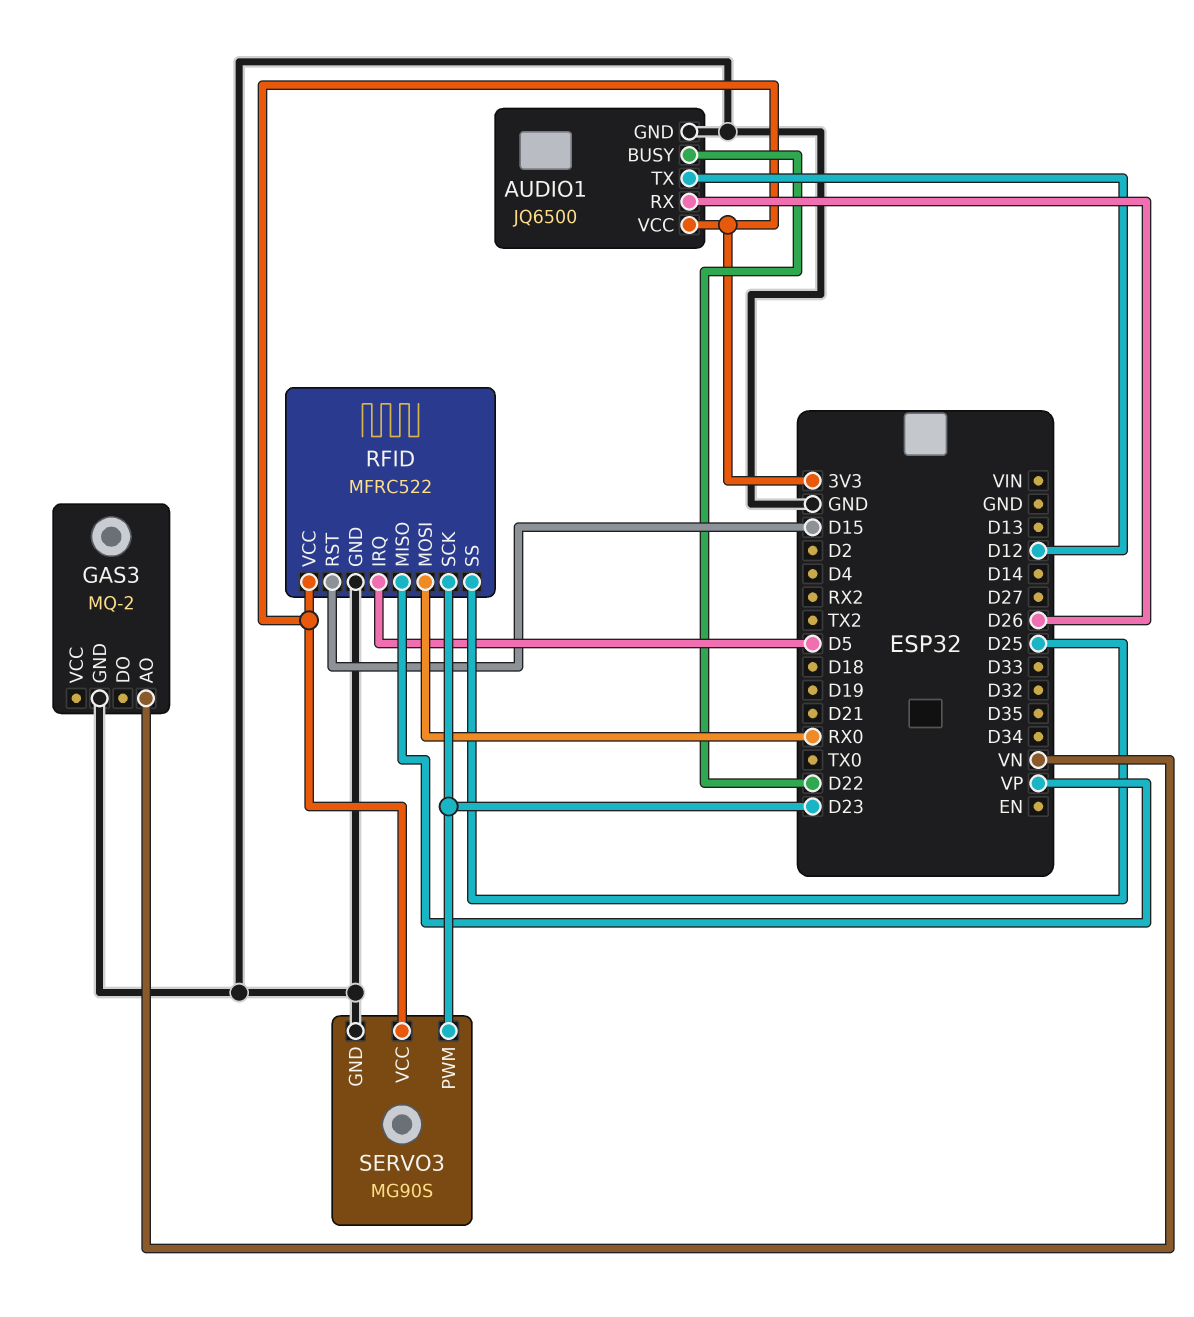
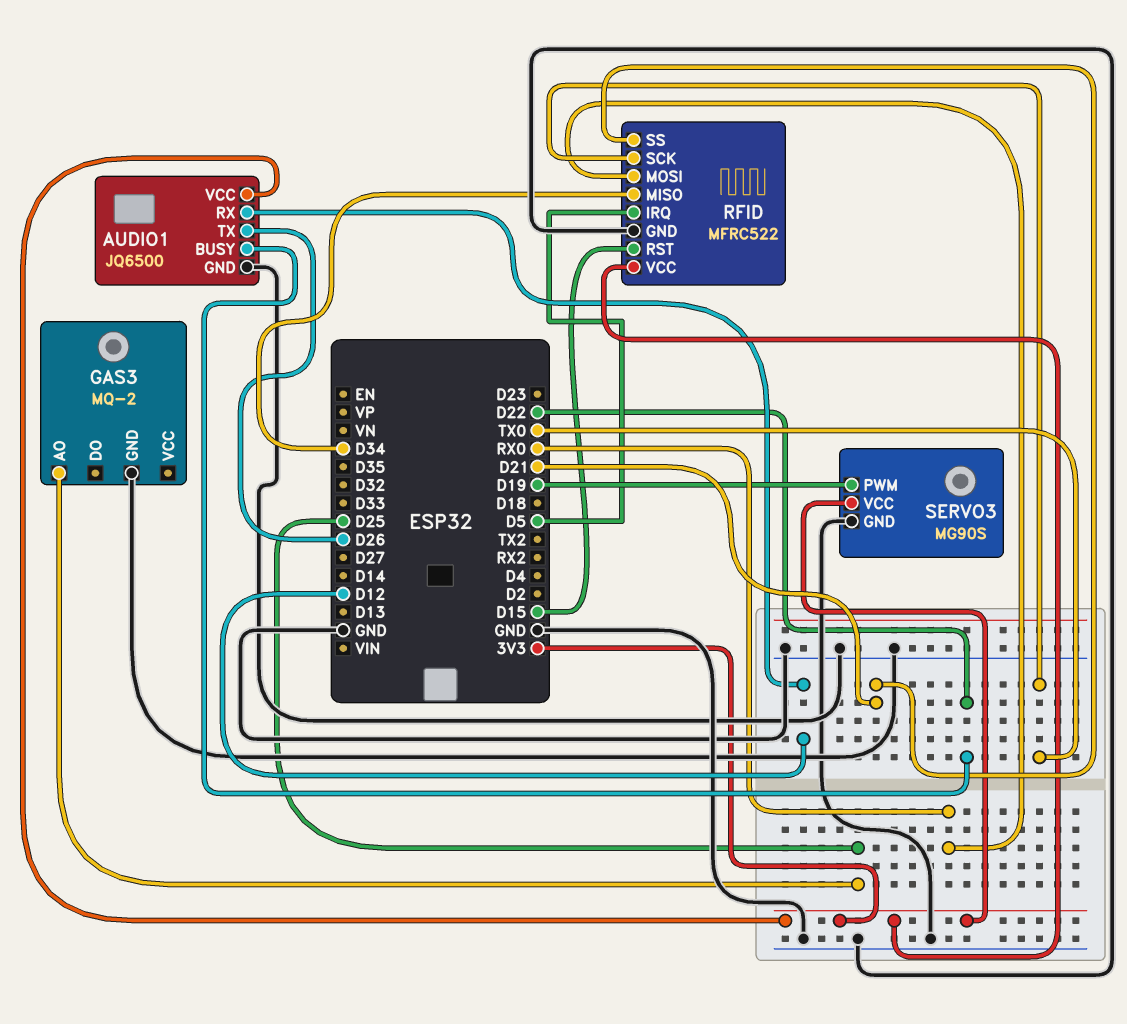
AUDIO1 pin RX: D26 -> D12
AUDIO1 pin TX: D12 -> D26
GAS3 pin AO: VN -> D25
RFID pin MISO: VP -> D34
RFID pin SCK: D23 -> TX0
RFID pin SS: D25 -> D21
SERVO3 pin PWM: D23 -> D19

